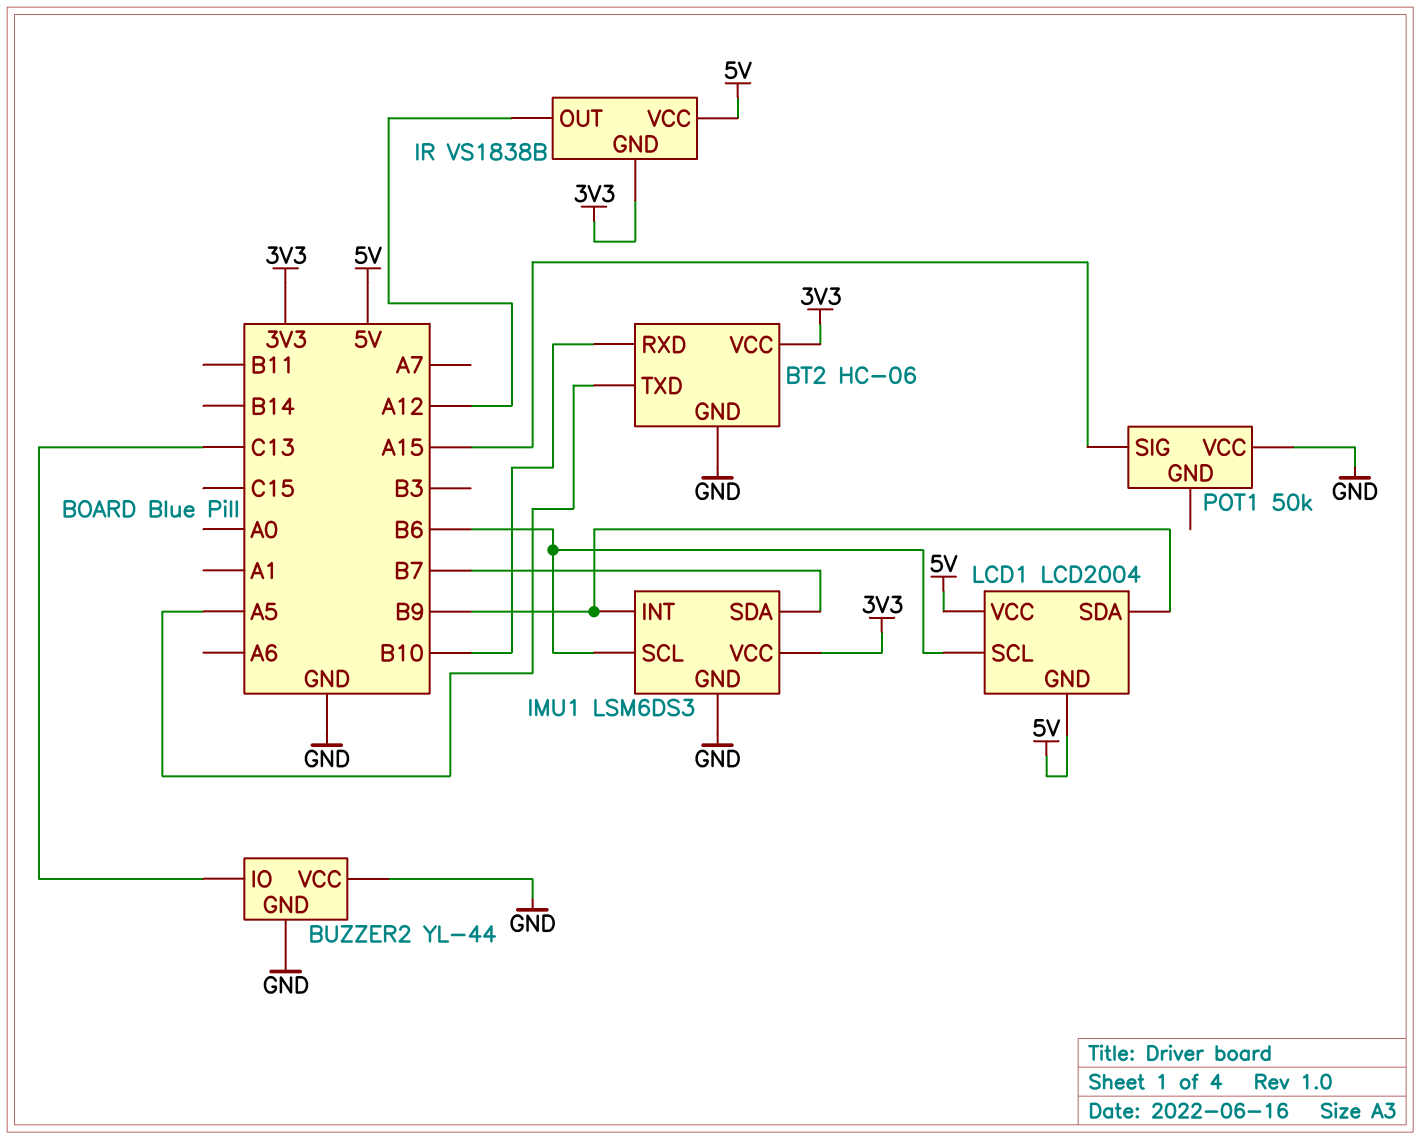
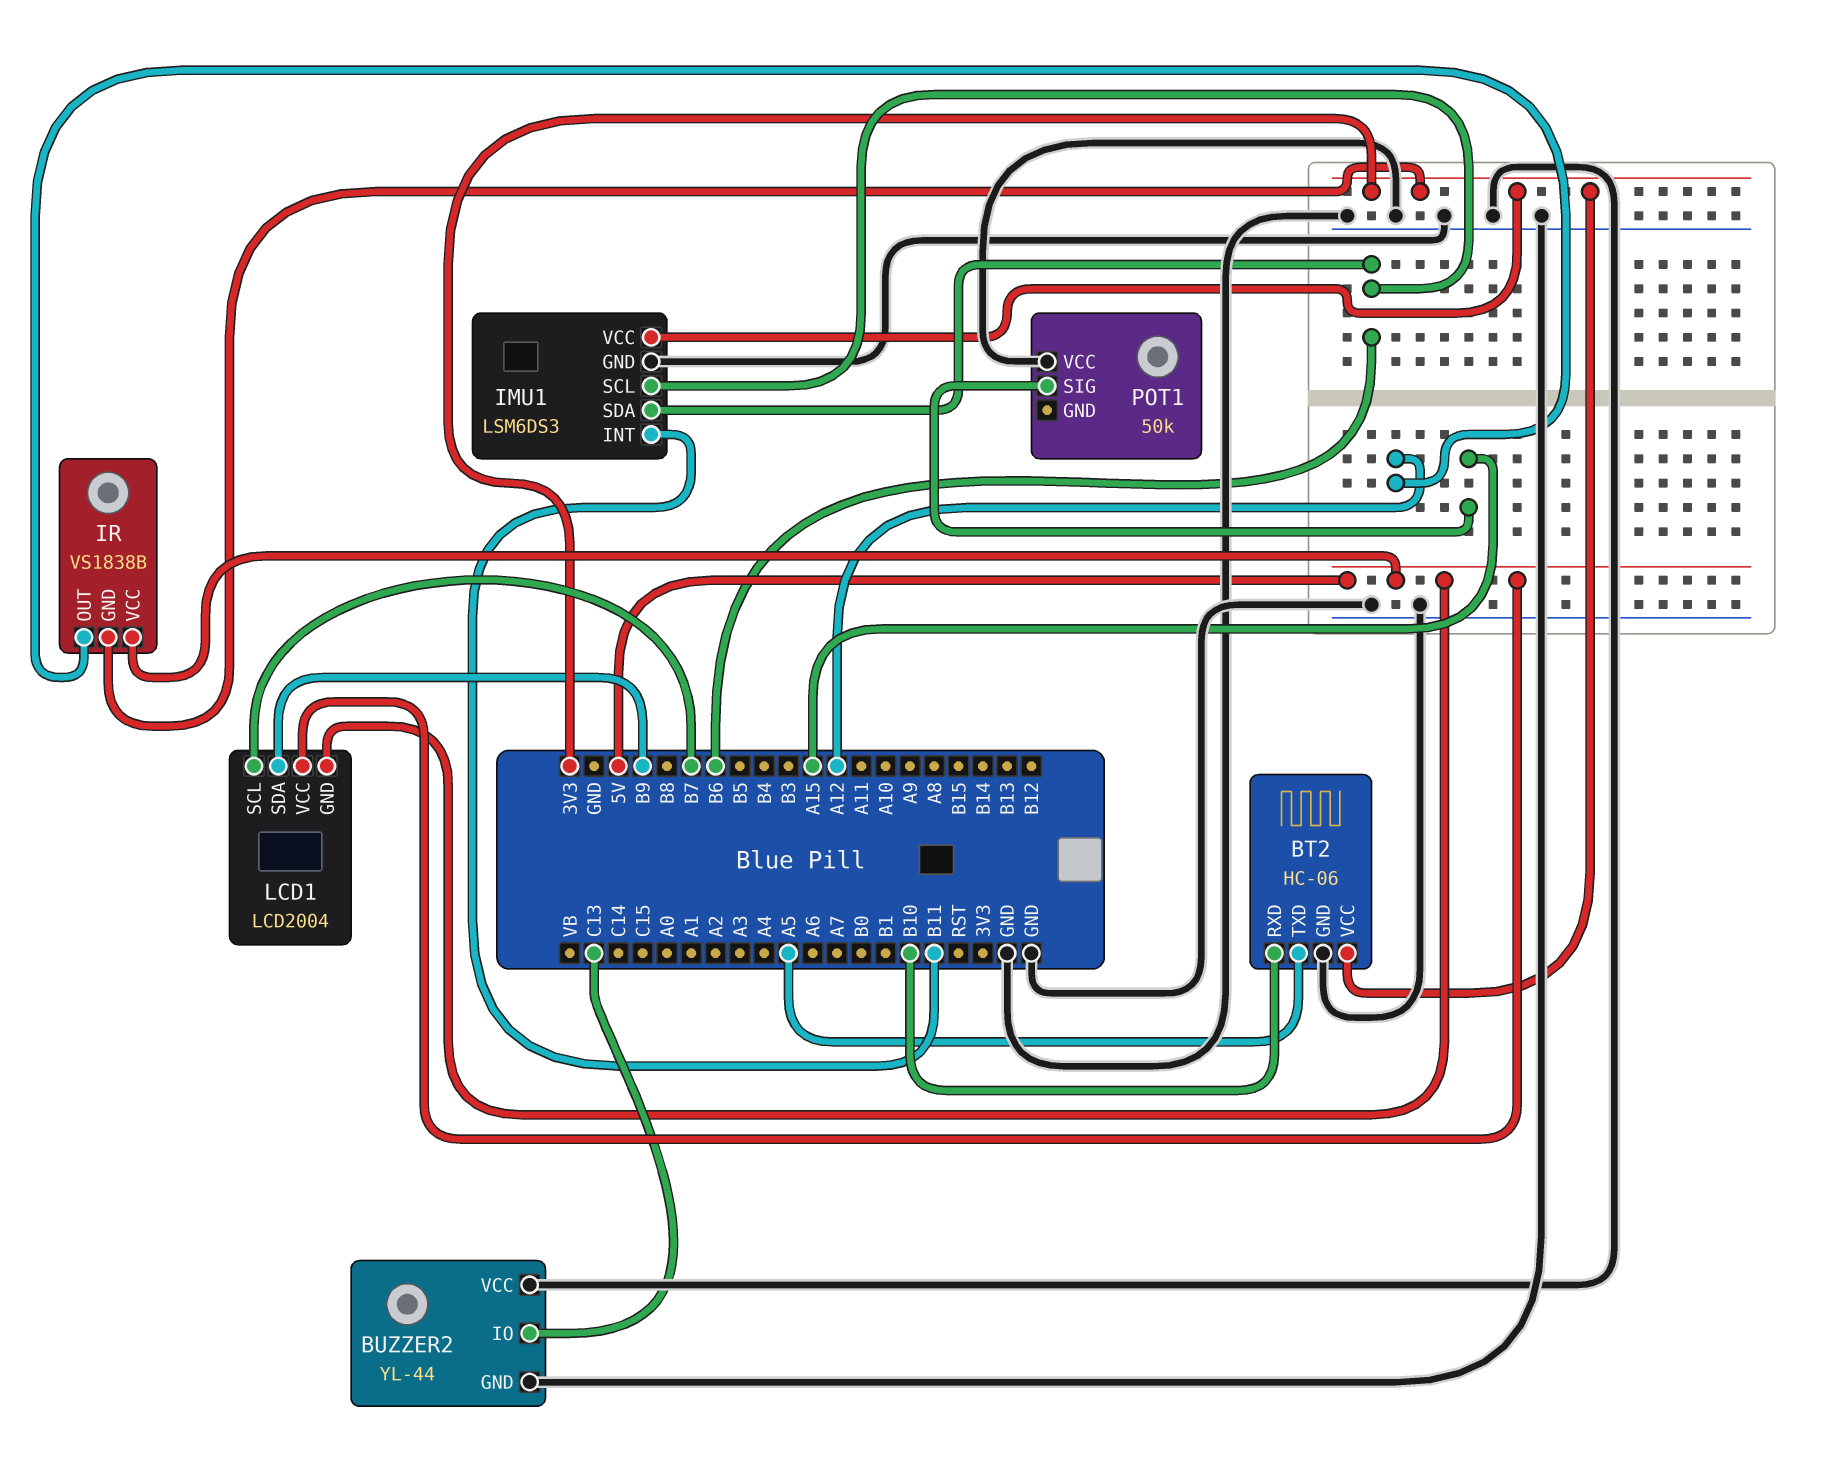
IMU1 pin INT: B9 -> B11
IMU1 pin SDA: B7 -> B6
LCD1 pin SCL: B6 -> B7

